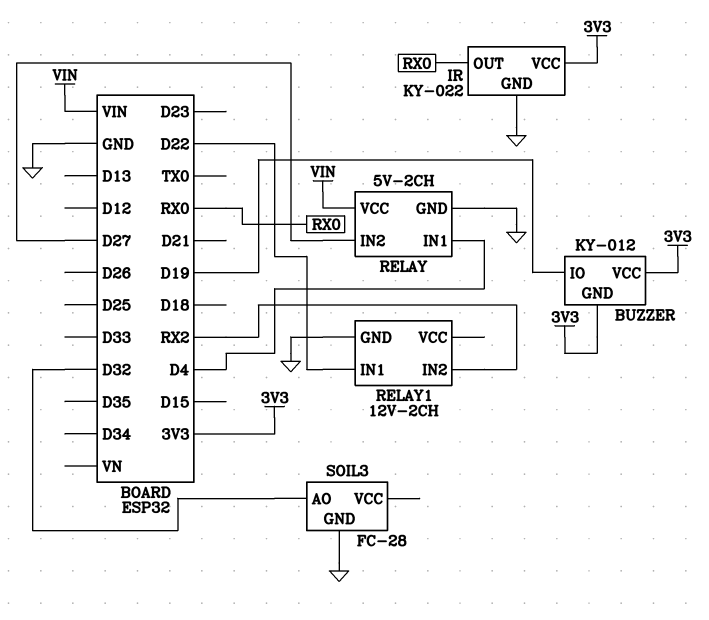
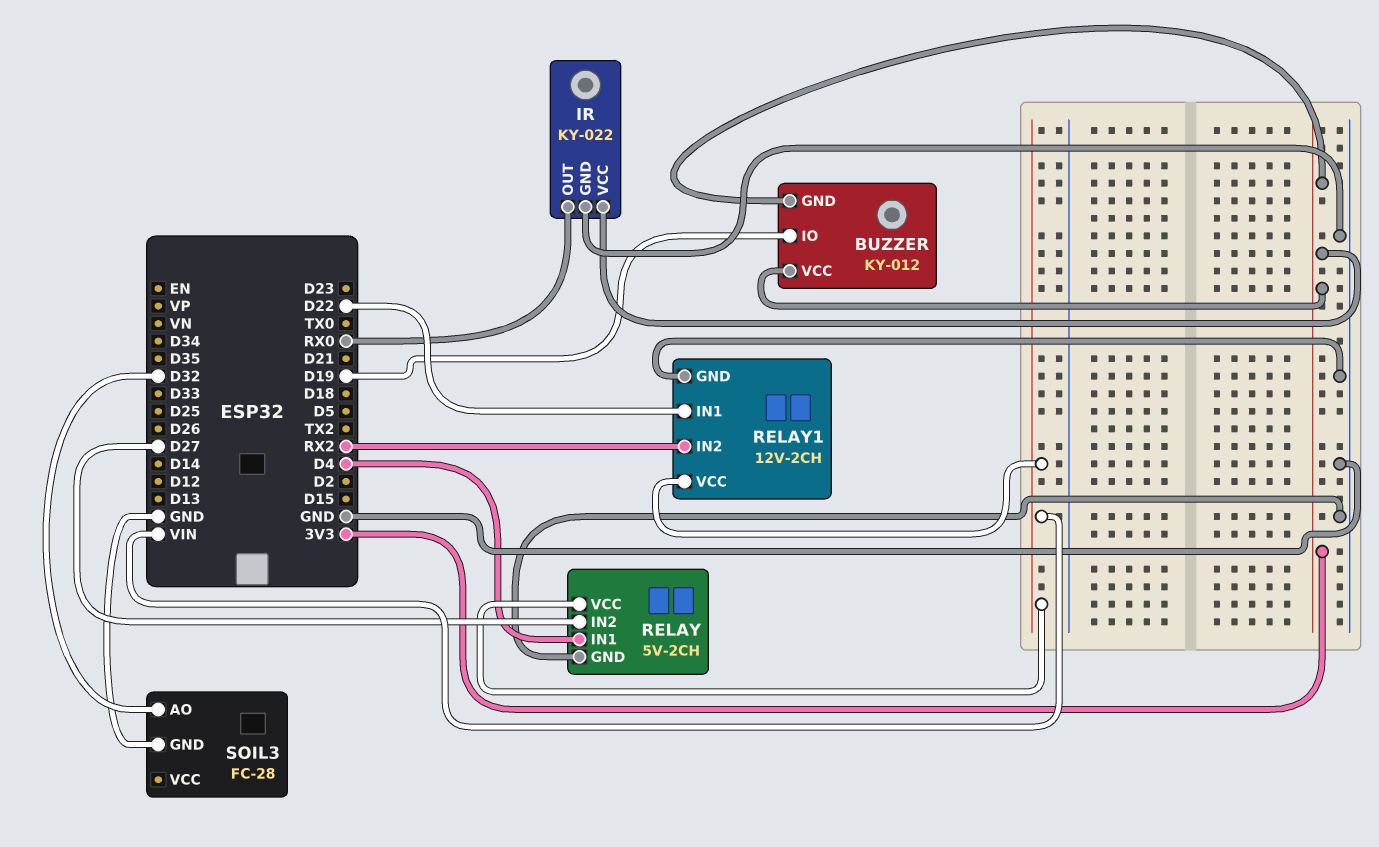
RELAY1 pin VCC: none -> VIN

